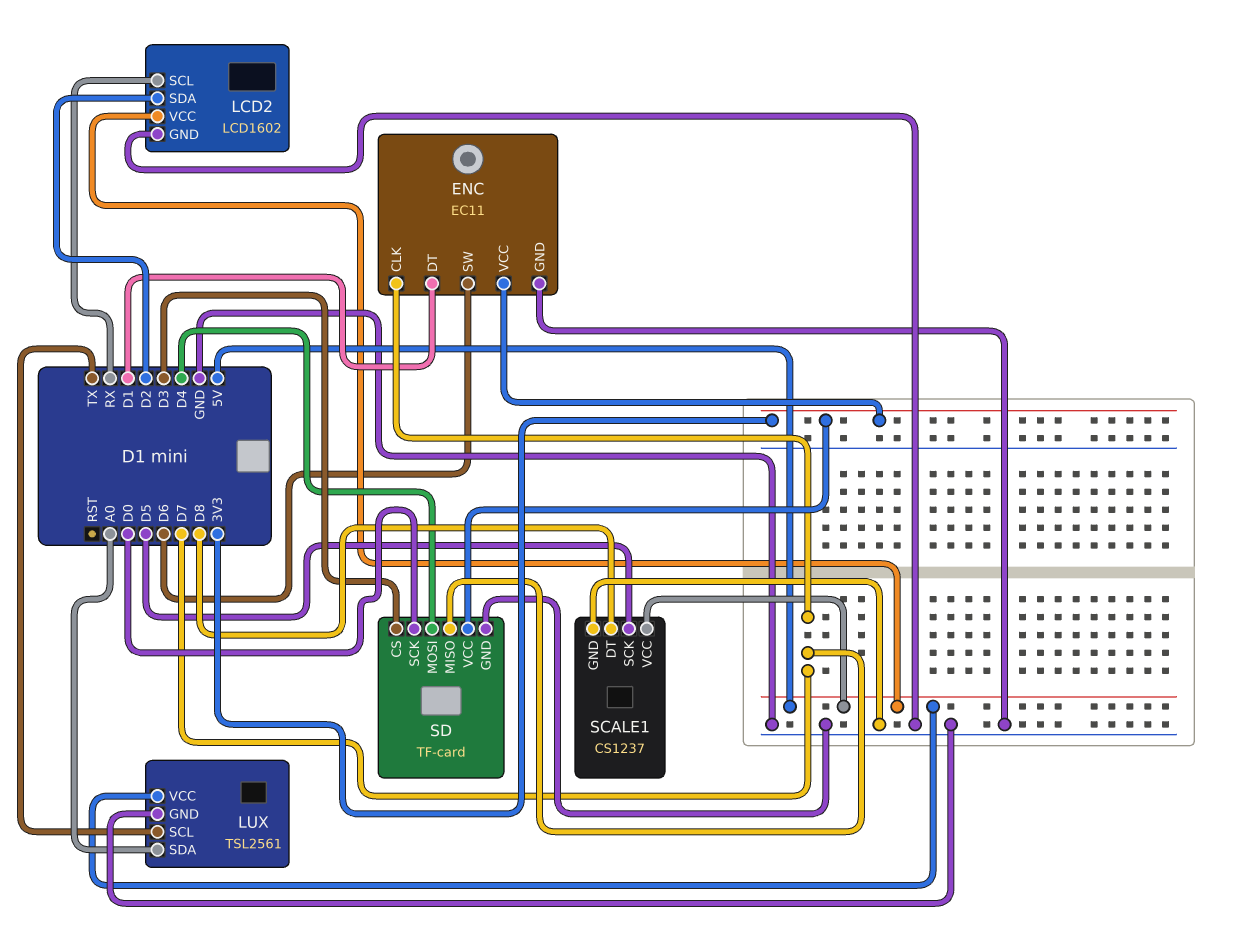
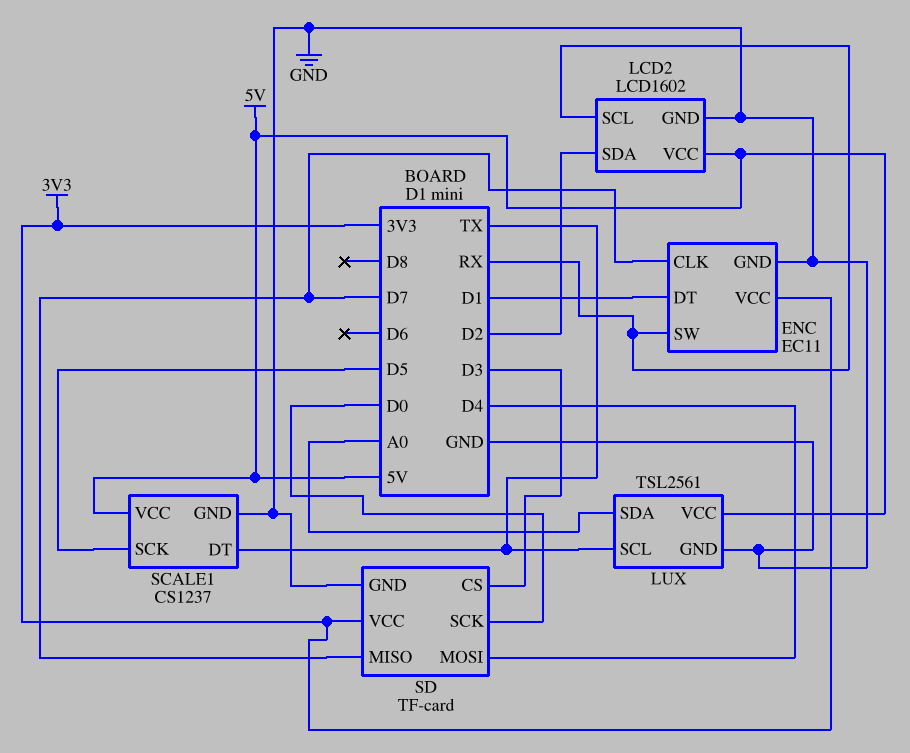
ENC pin SW: D6 -> RX
SCALE1 pin DT: D8 -> TX

